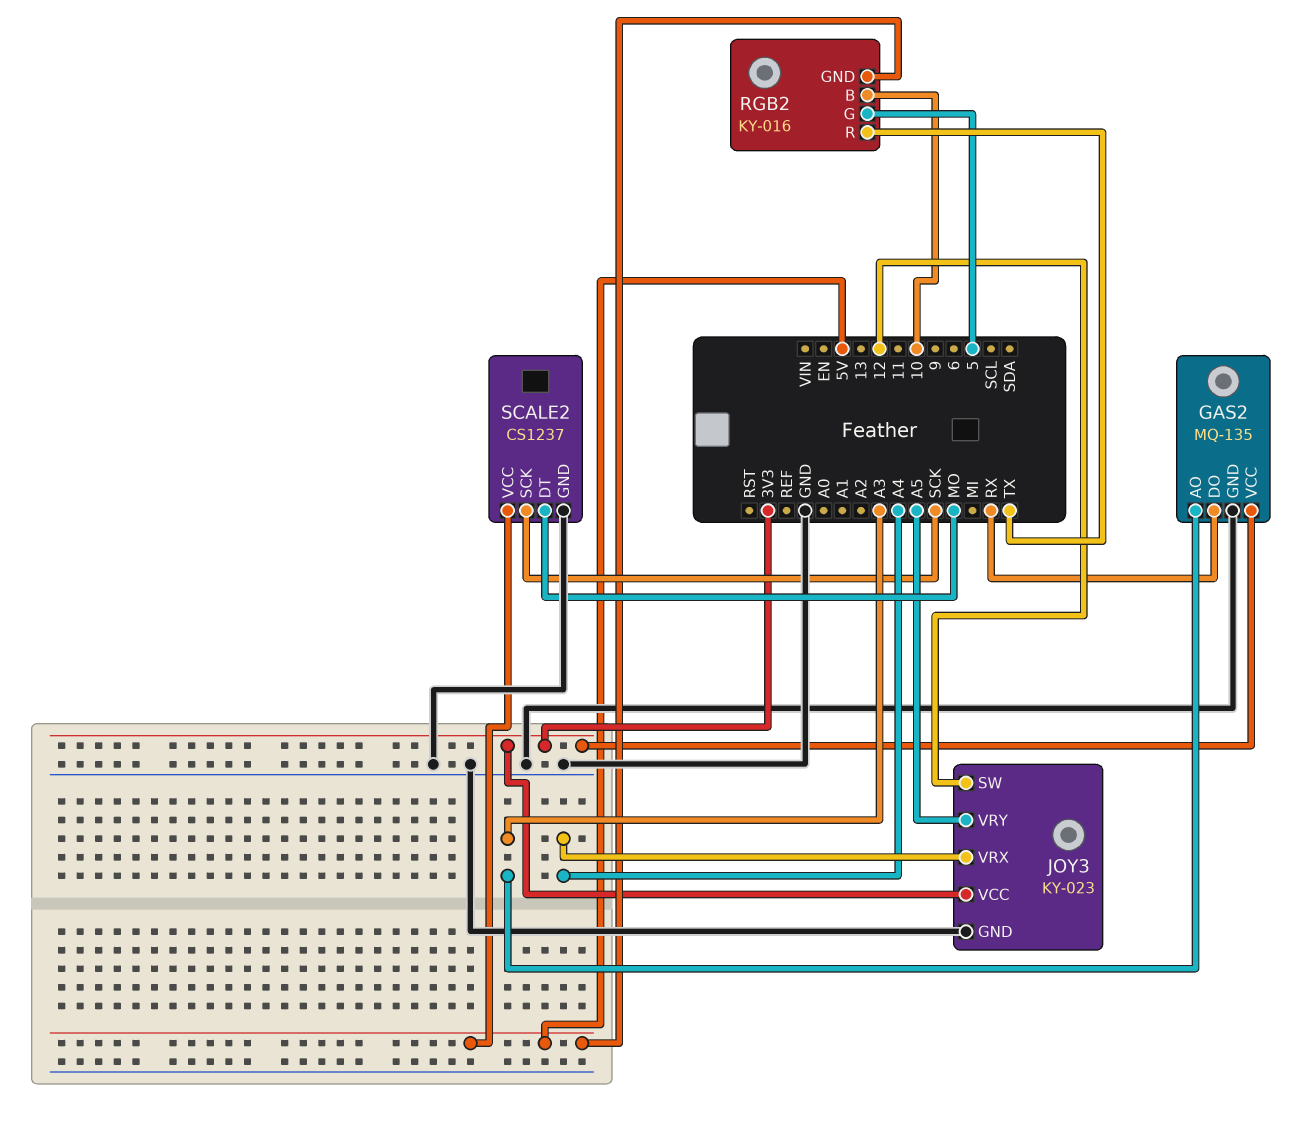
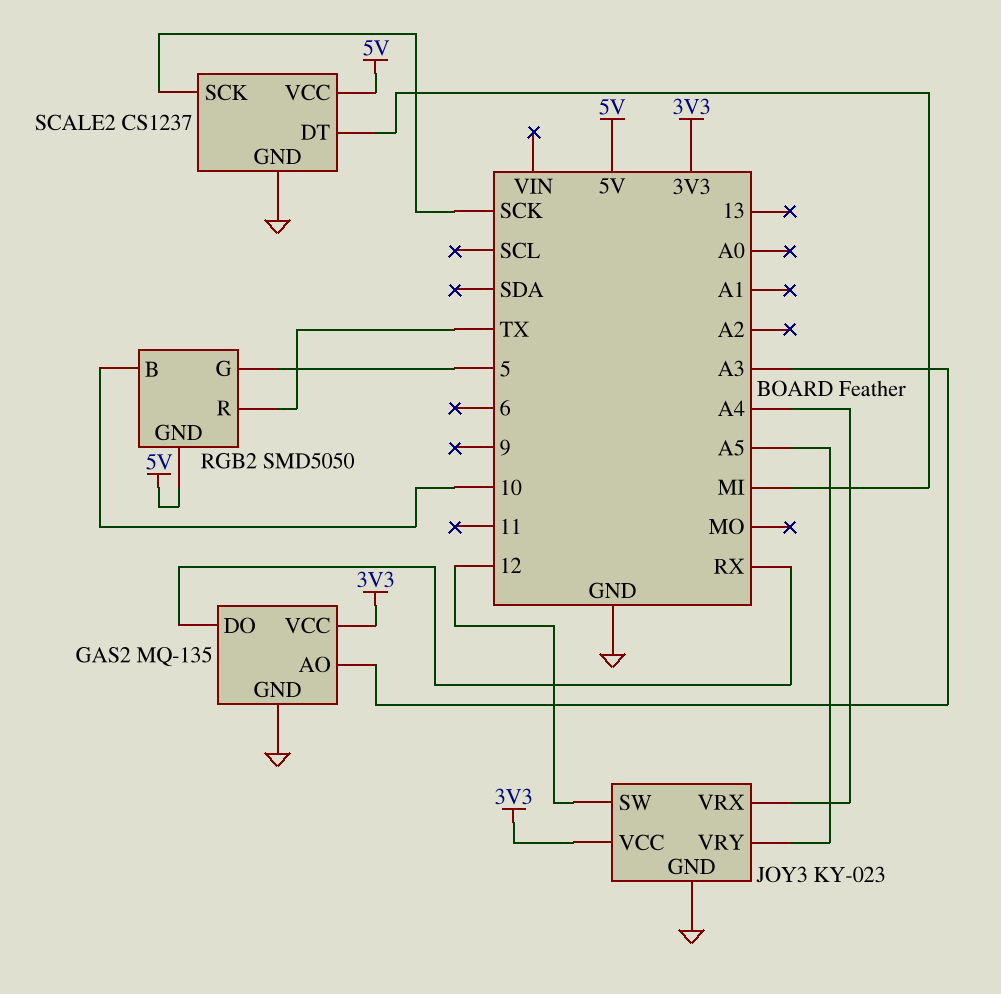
RGB2: KY-016 -> SMD5050
SCALE2 pin DT: MO -> MI

